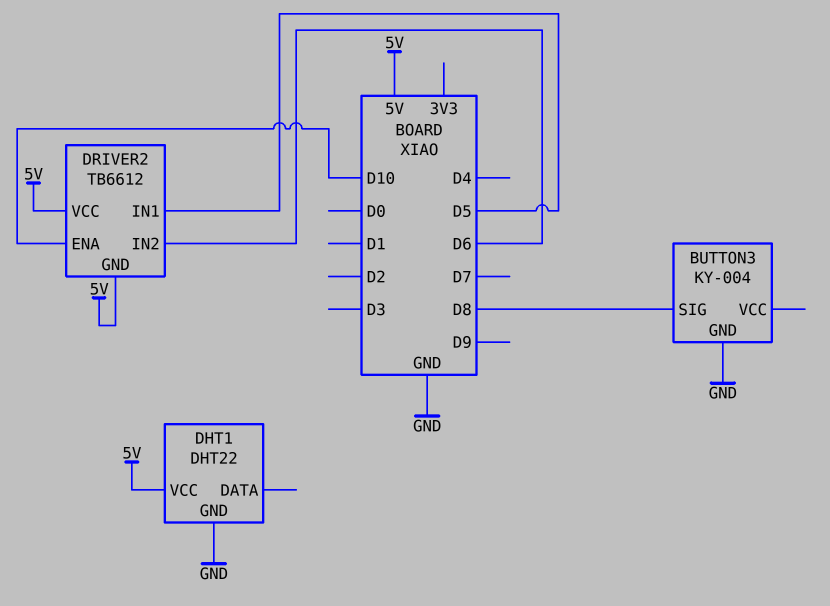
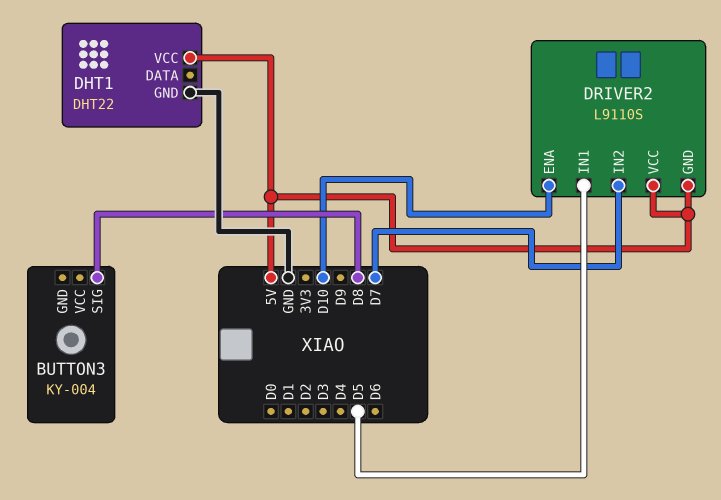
BUTTON3 pin GND: GND -> none
DRIVER2: TB6612 -> L9110S
DRIVER2 pin IN2: D6 -> D7

